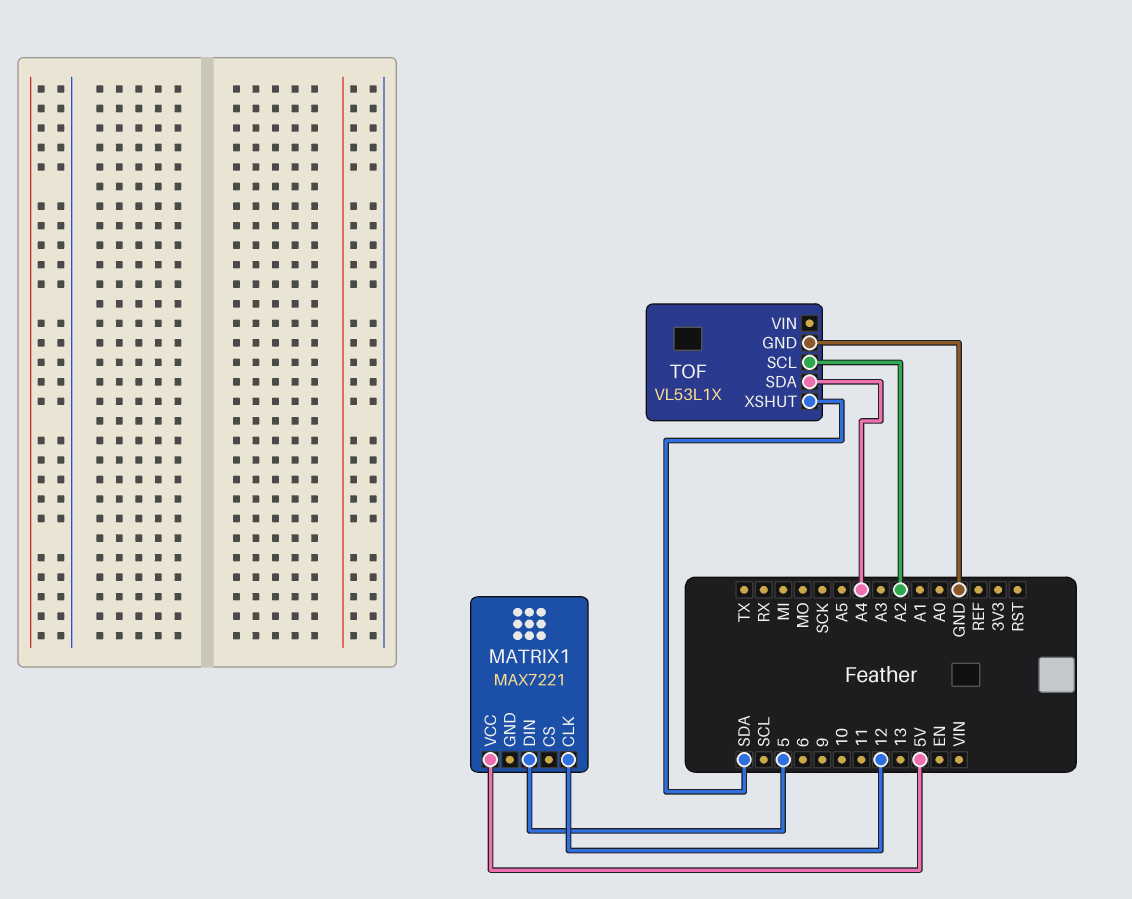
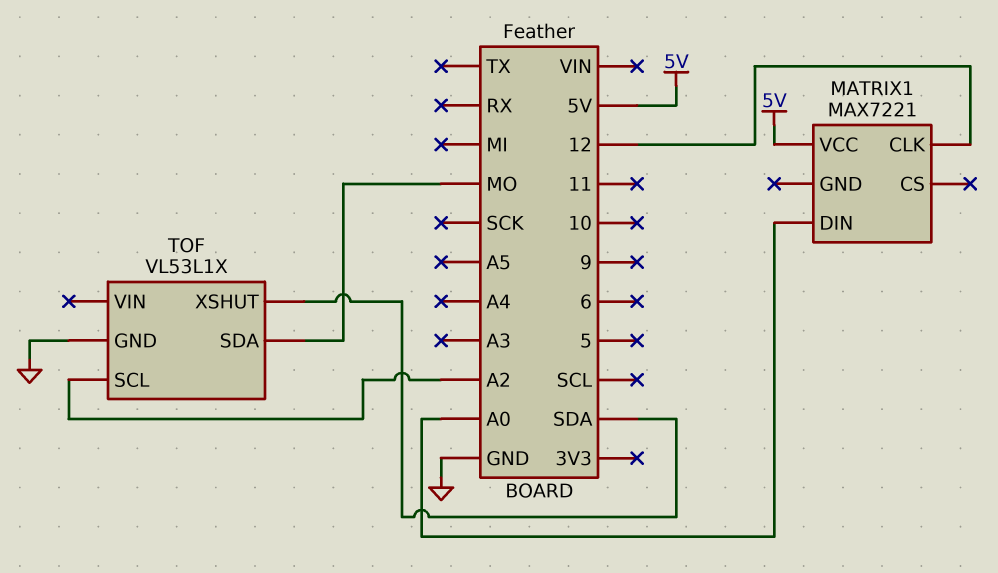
MATRIX1 pin DIN: 5 -> A0
TOF pin SDA: A4 -> MO

